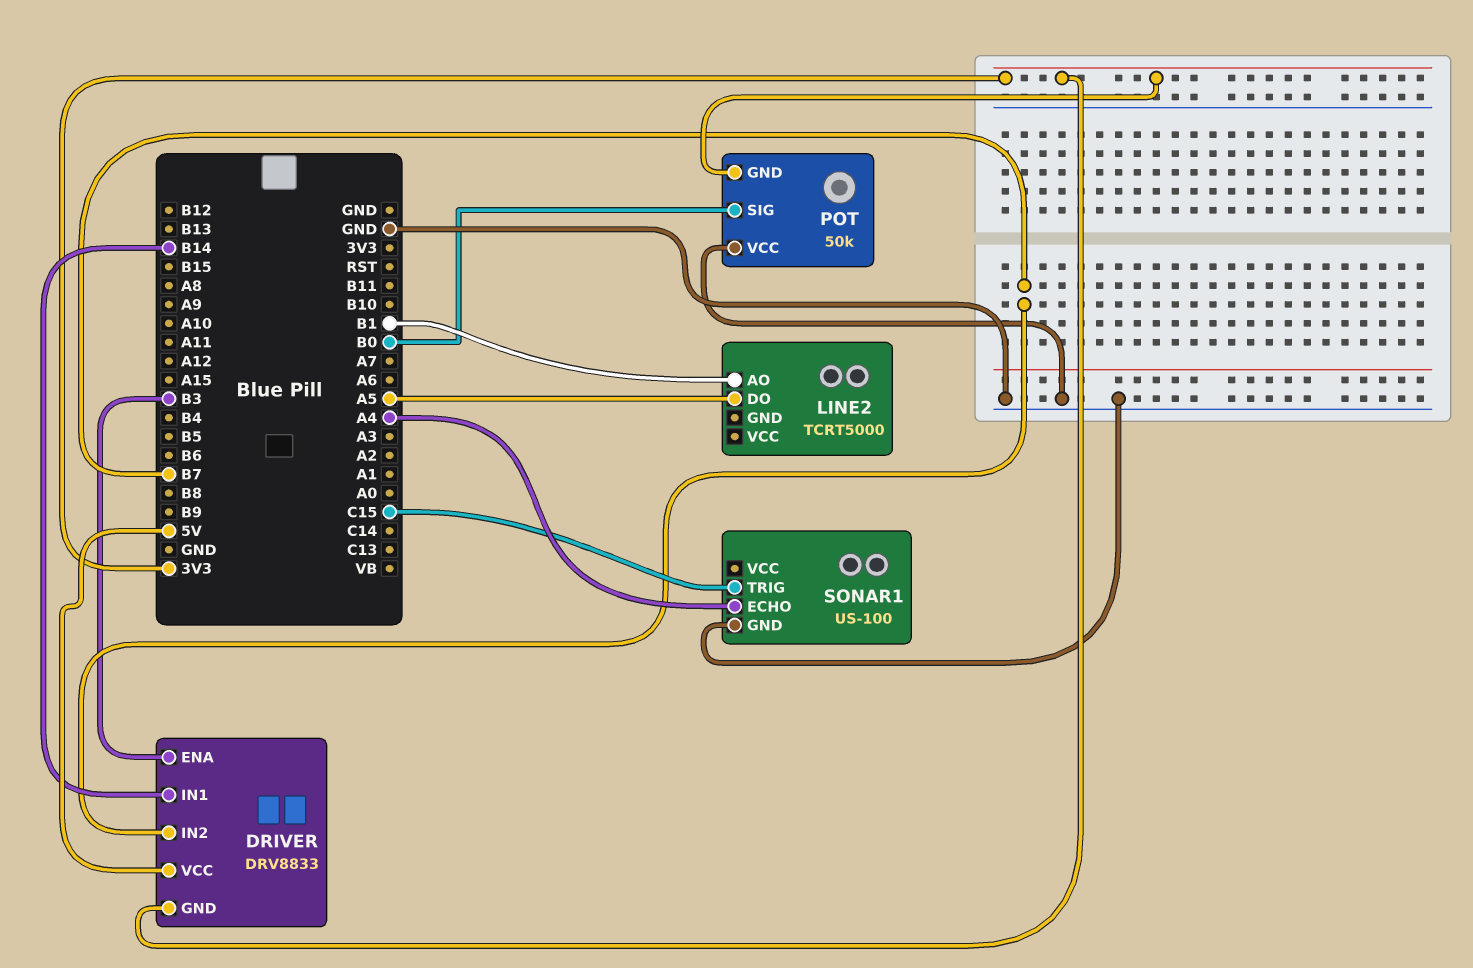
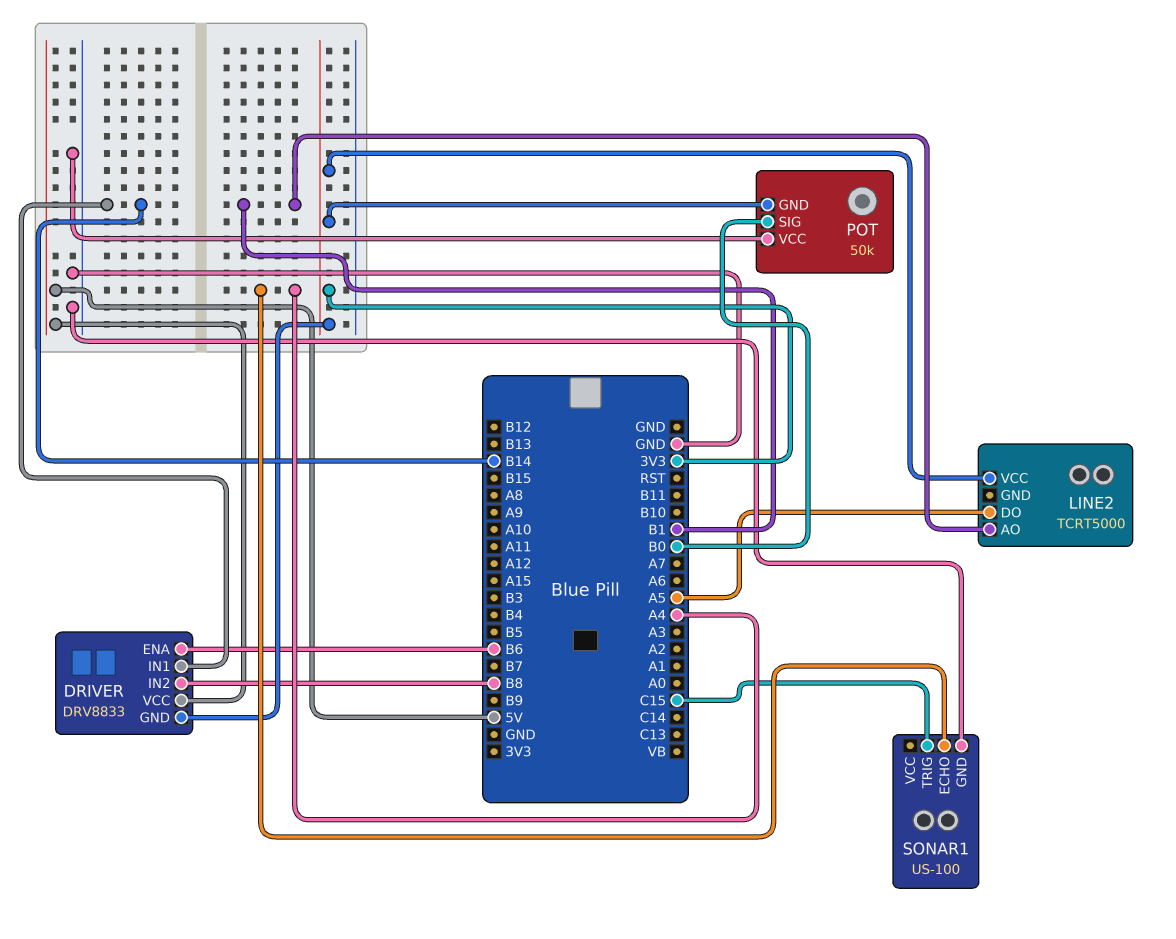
DRIVER pin ENA: B3 -> B6
DRIVER pin IN2: B7 -> B8
LINE2 pin VCC: none -> 3V3

